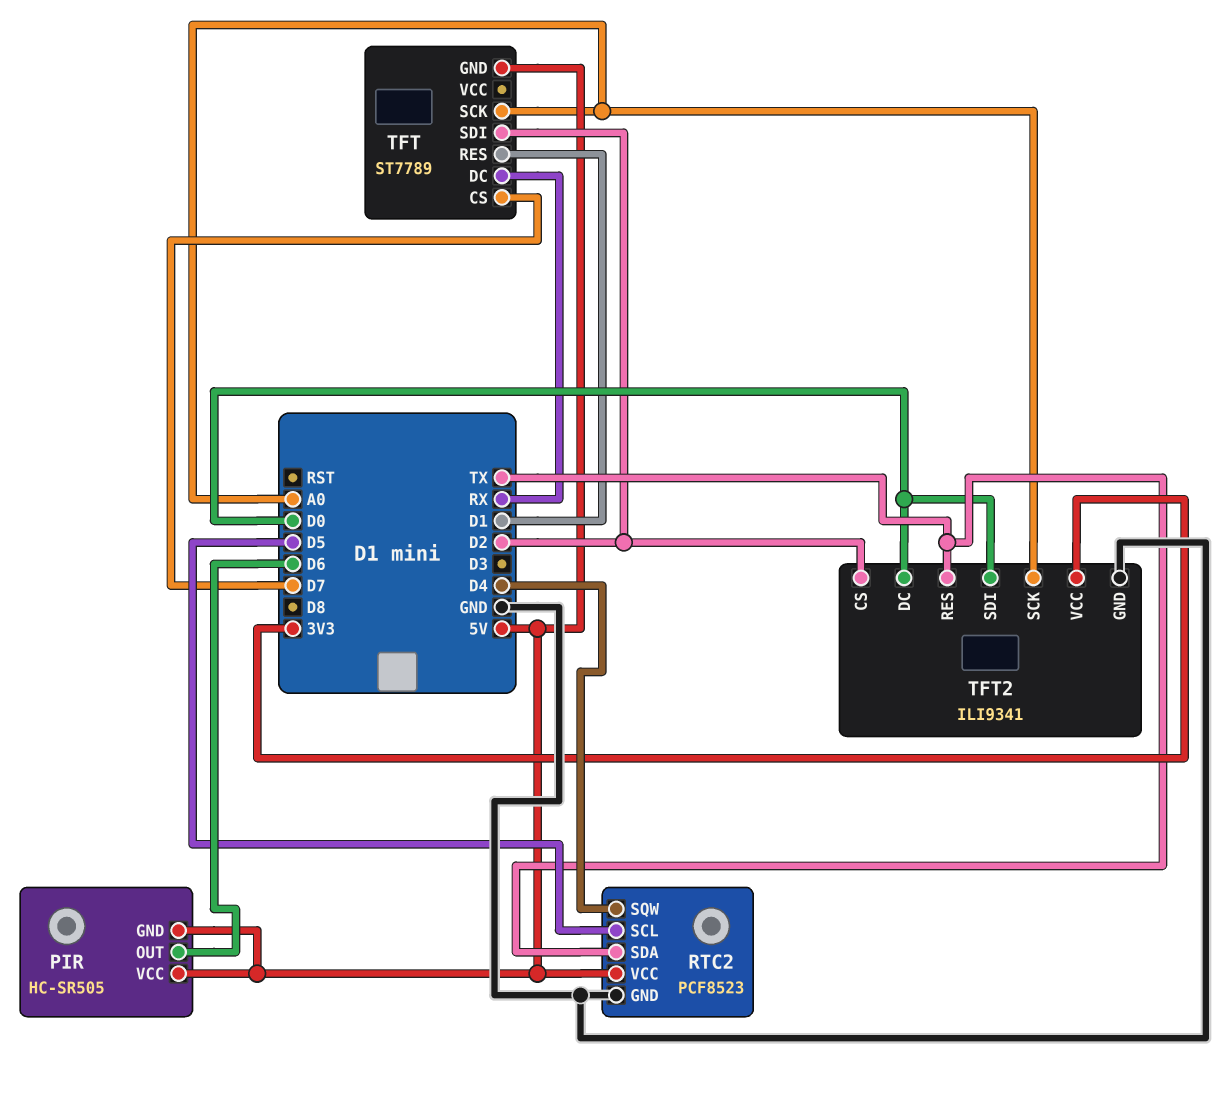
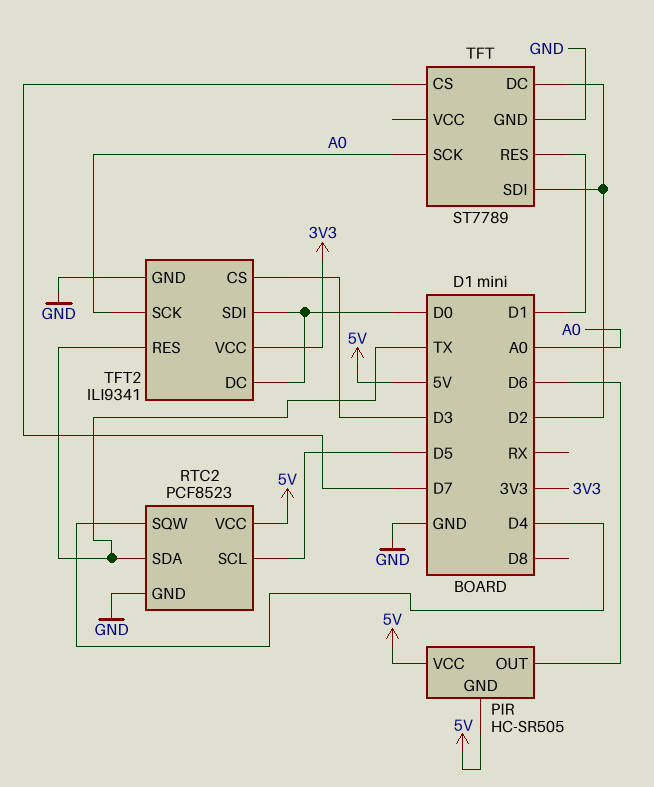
TFT pin DC: RX -> D2
TFT pin GND: 5V -> GND
TFT2 pin CS: D2 -> D3

